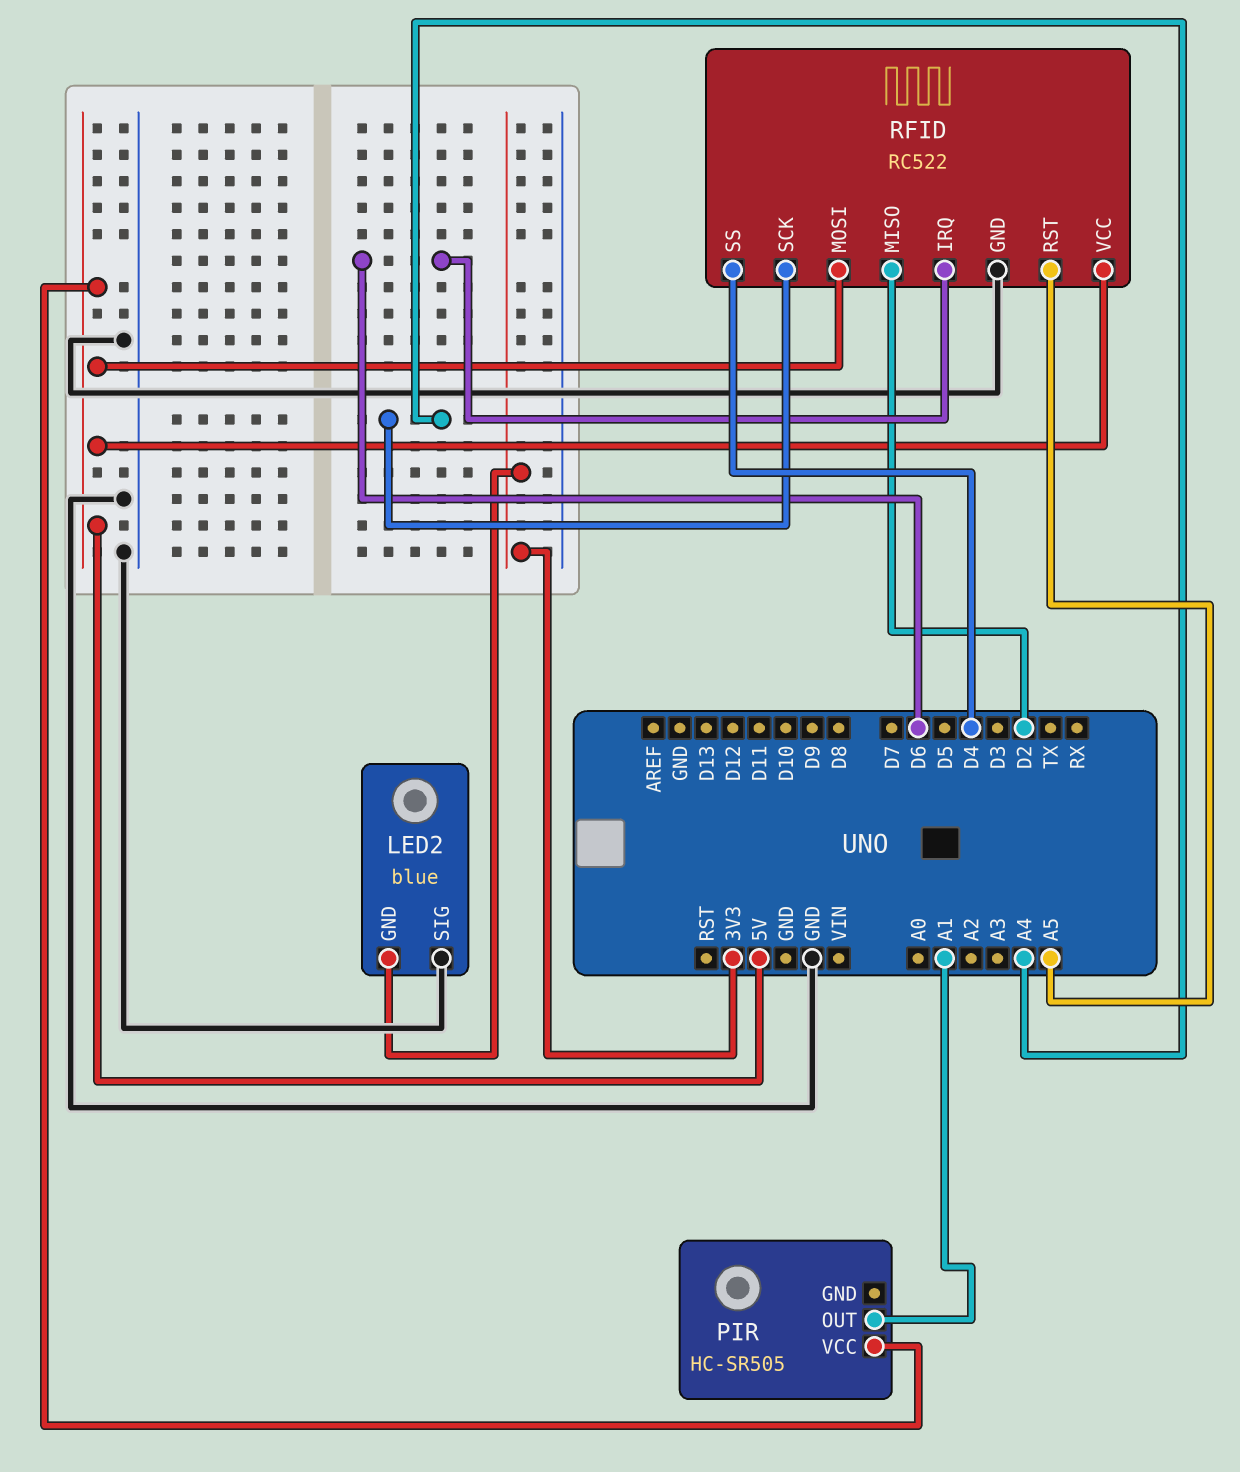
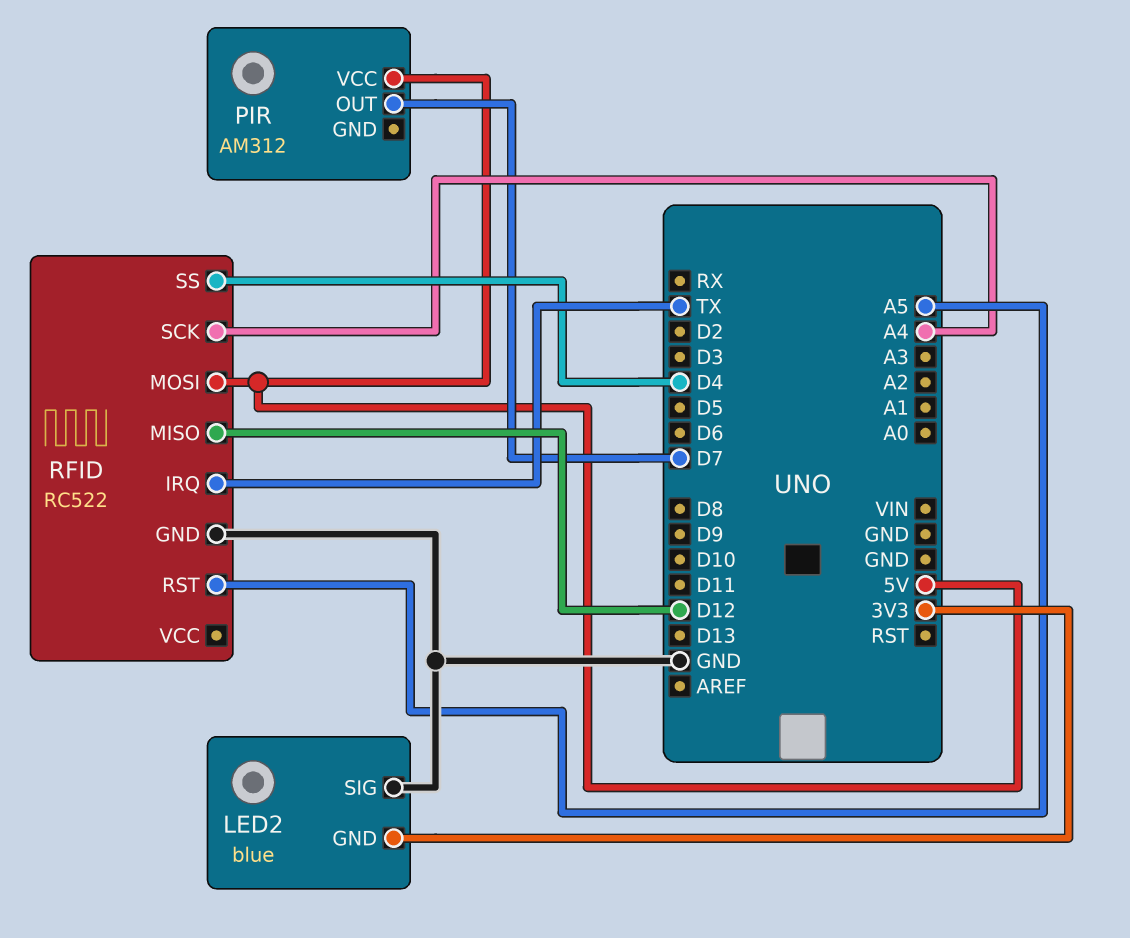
PIR: HC-SR505 -> AM312
PIR pin OUT: A1 -> D7
RFID pin IRQ: D6 -> TX
RFID pin MISO: D2 -> D12
RFID pin VCC: 5V -> none

